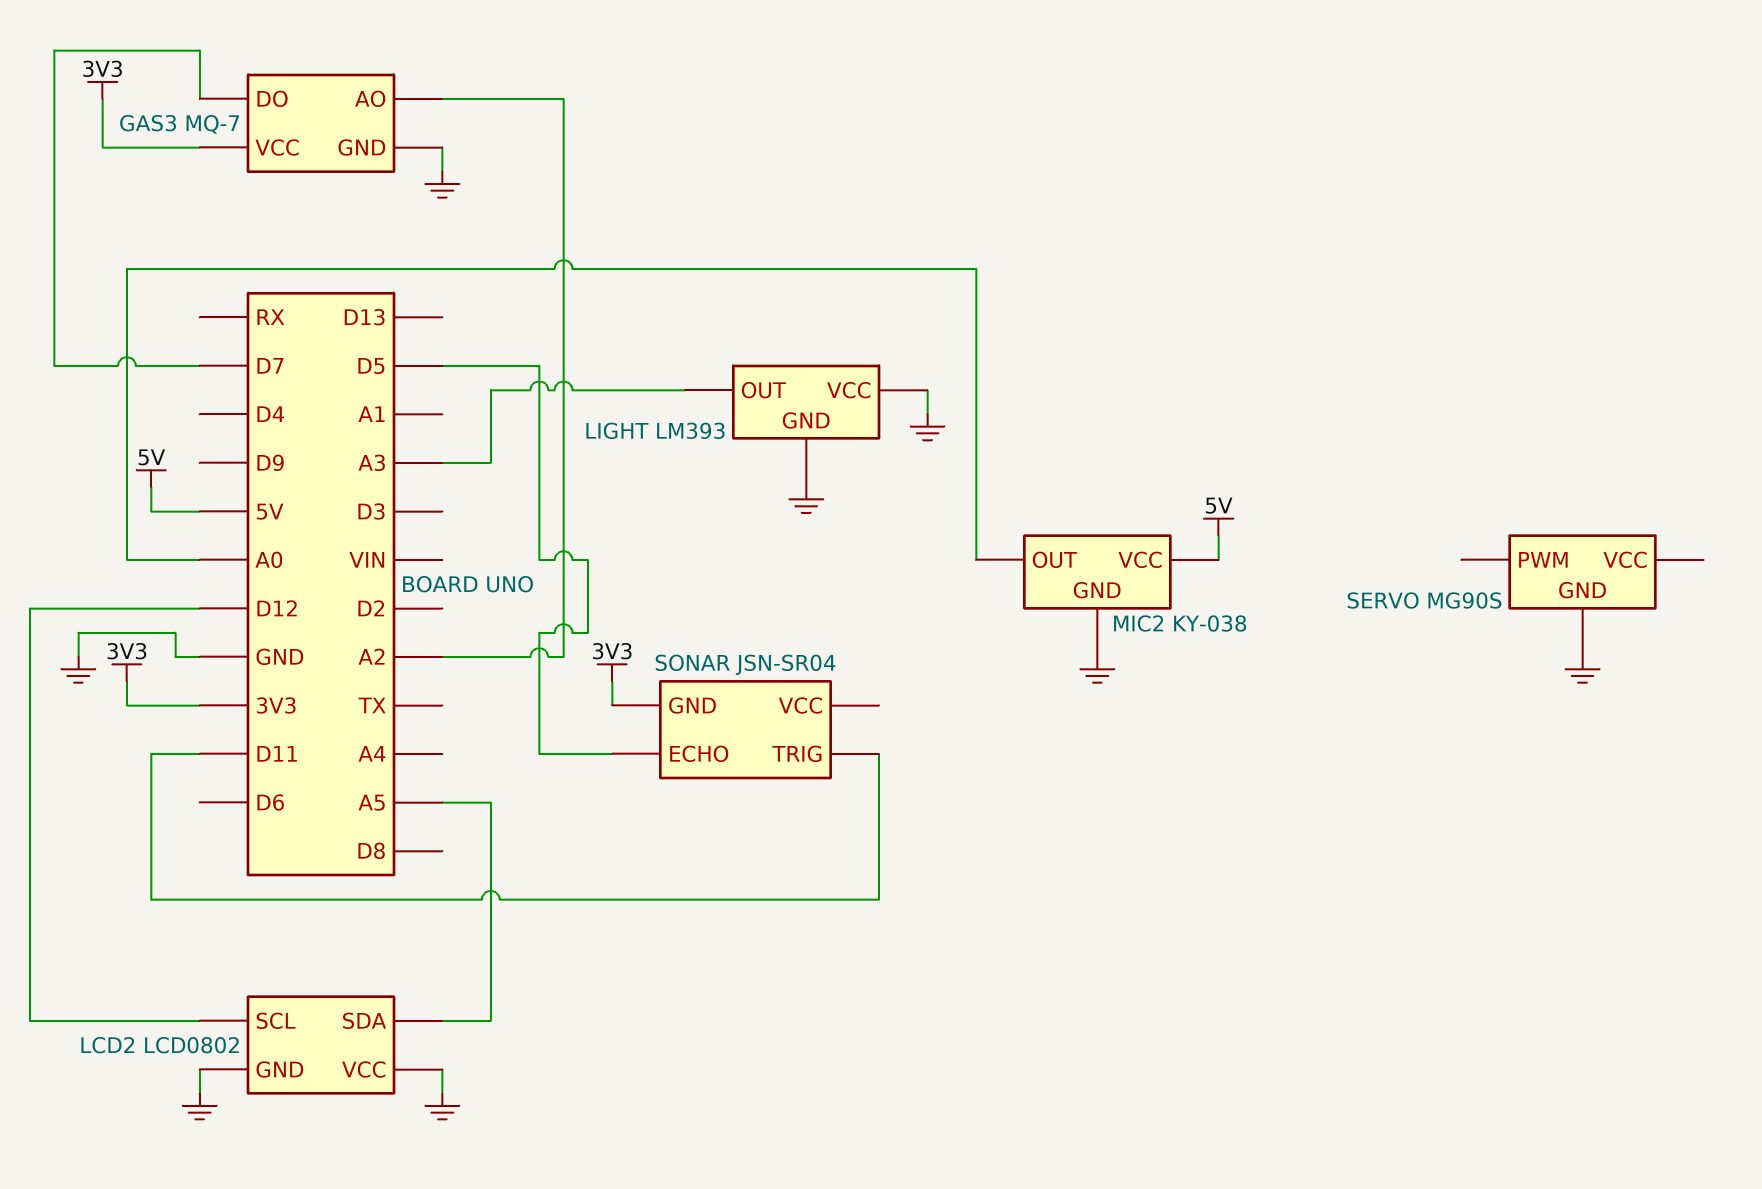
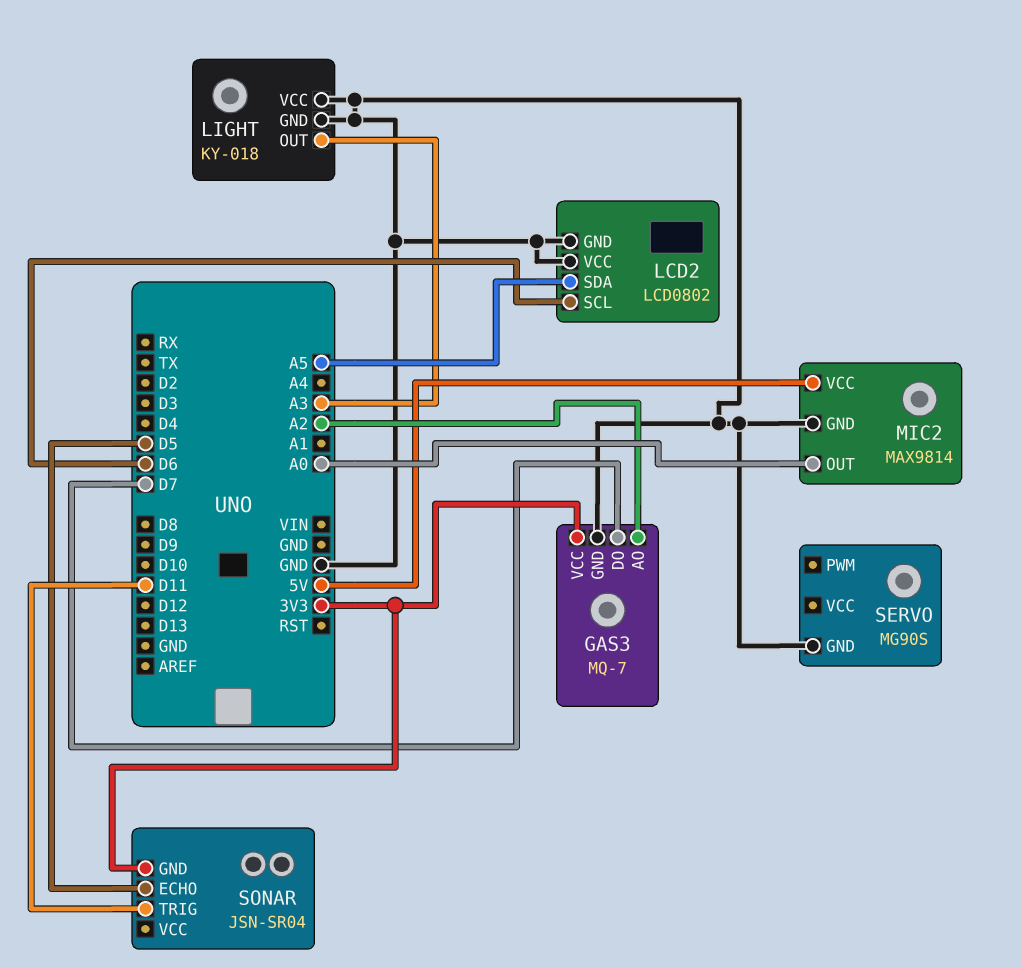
LCD2 pin SCL: D12 -> D6
LIGHT: LM393 -> KY-018
MIC2: KY-038 -> MAX9814

